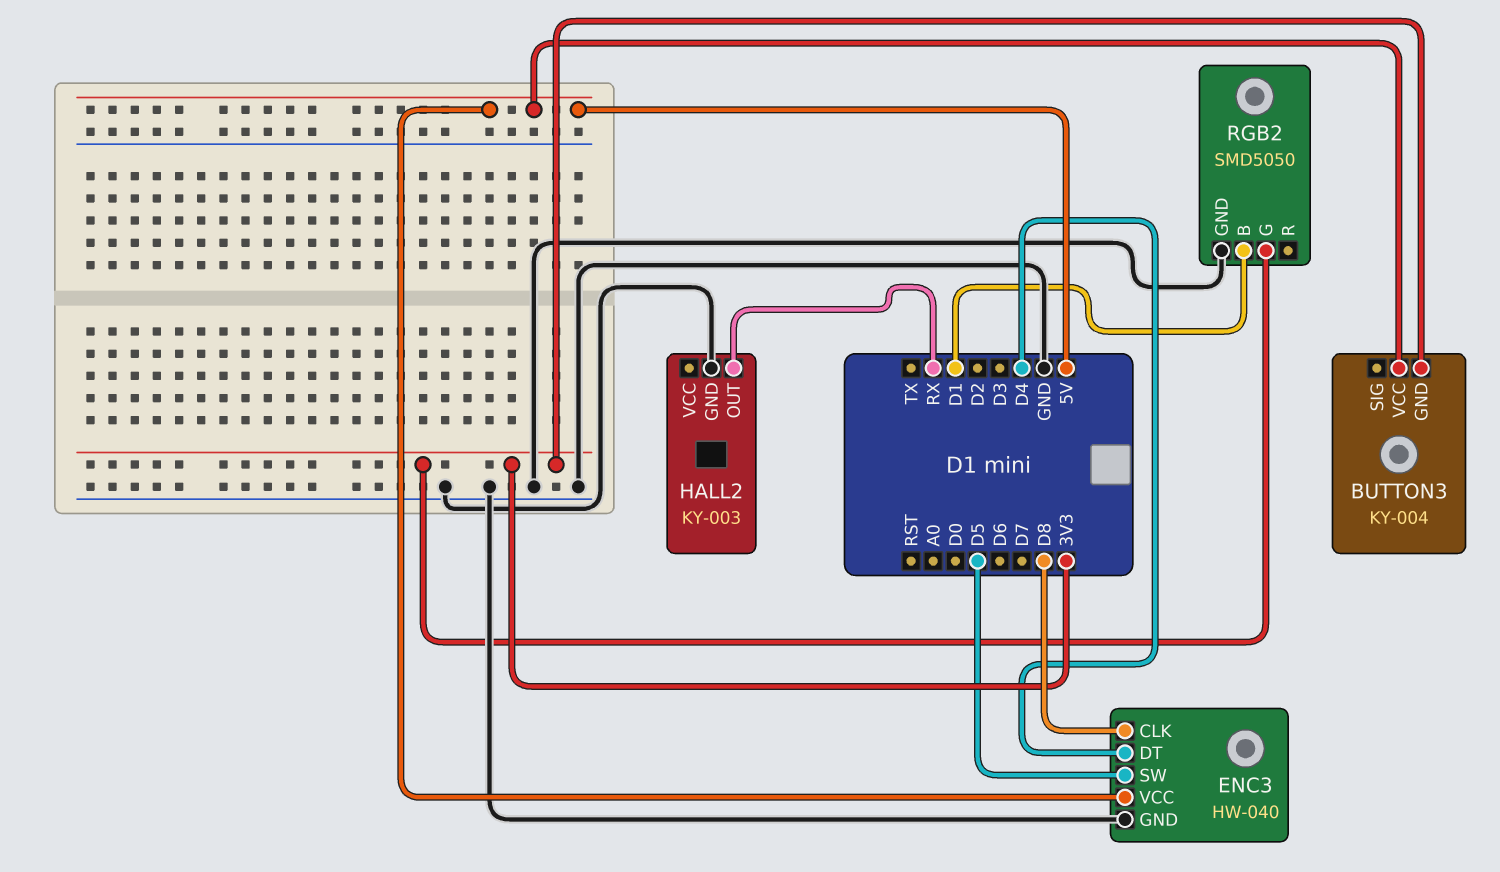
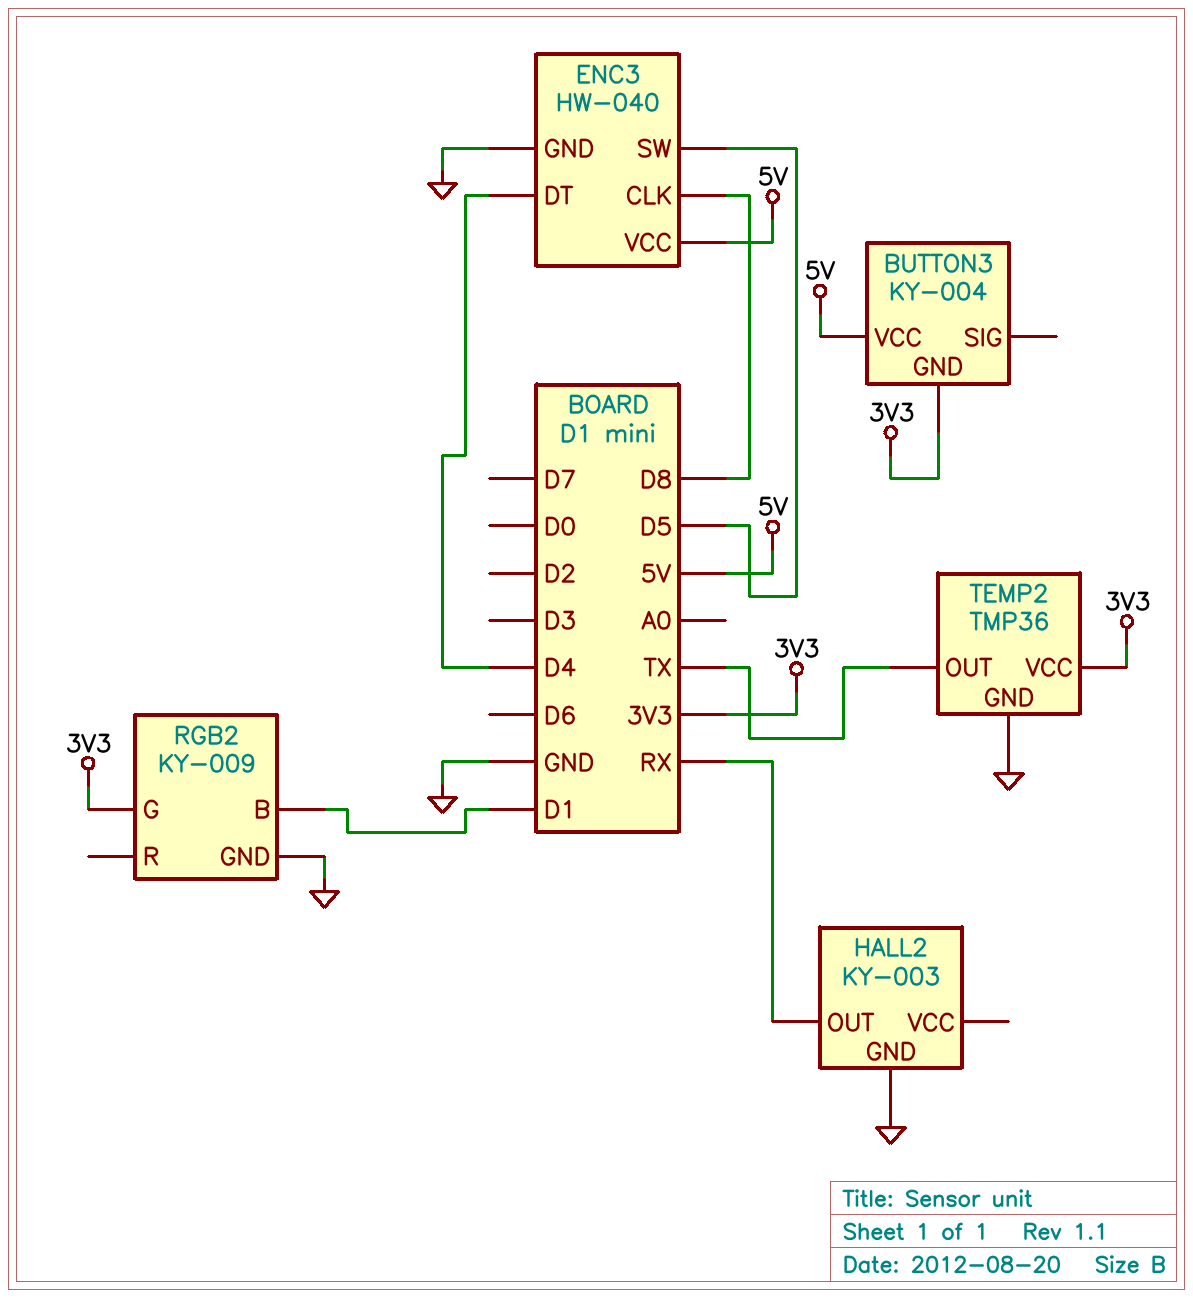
RGB2: SMD5050 -> KY-009
TEMP2: none -> TMP36
TEMP2 pin GND: none -> GND
TEMP2 pin OUT: none -> TX
TEMP2 pin VCC: none -> 3V3

